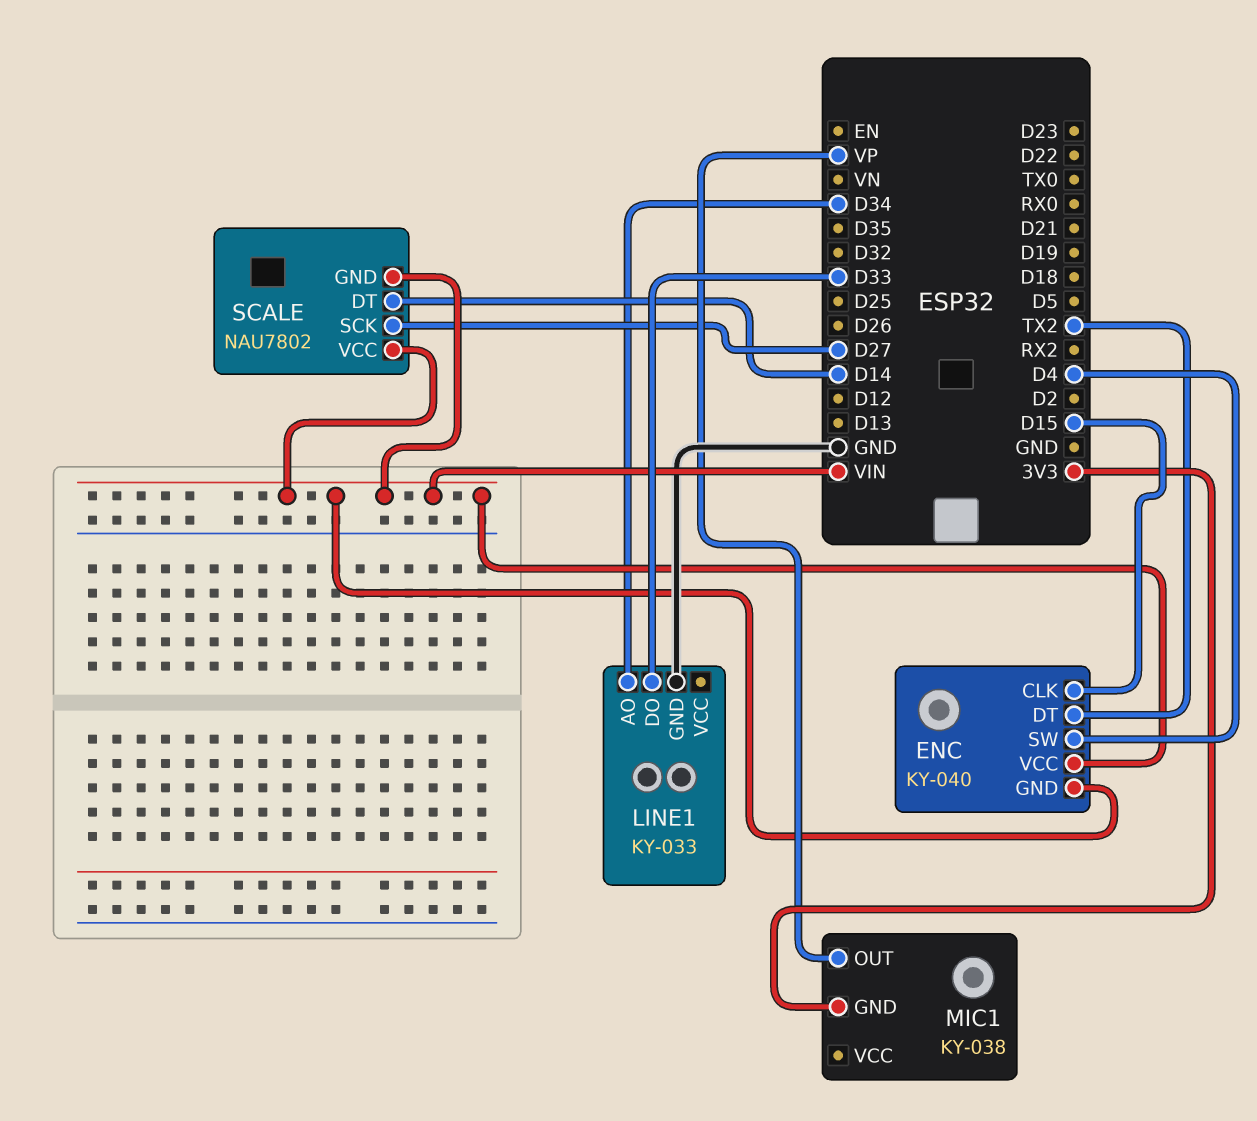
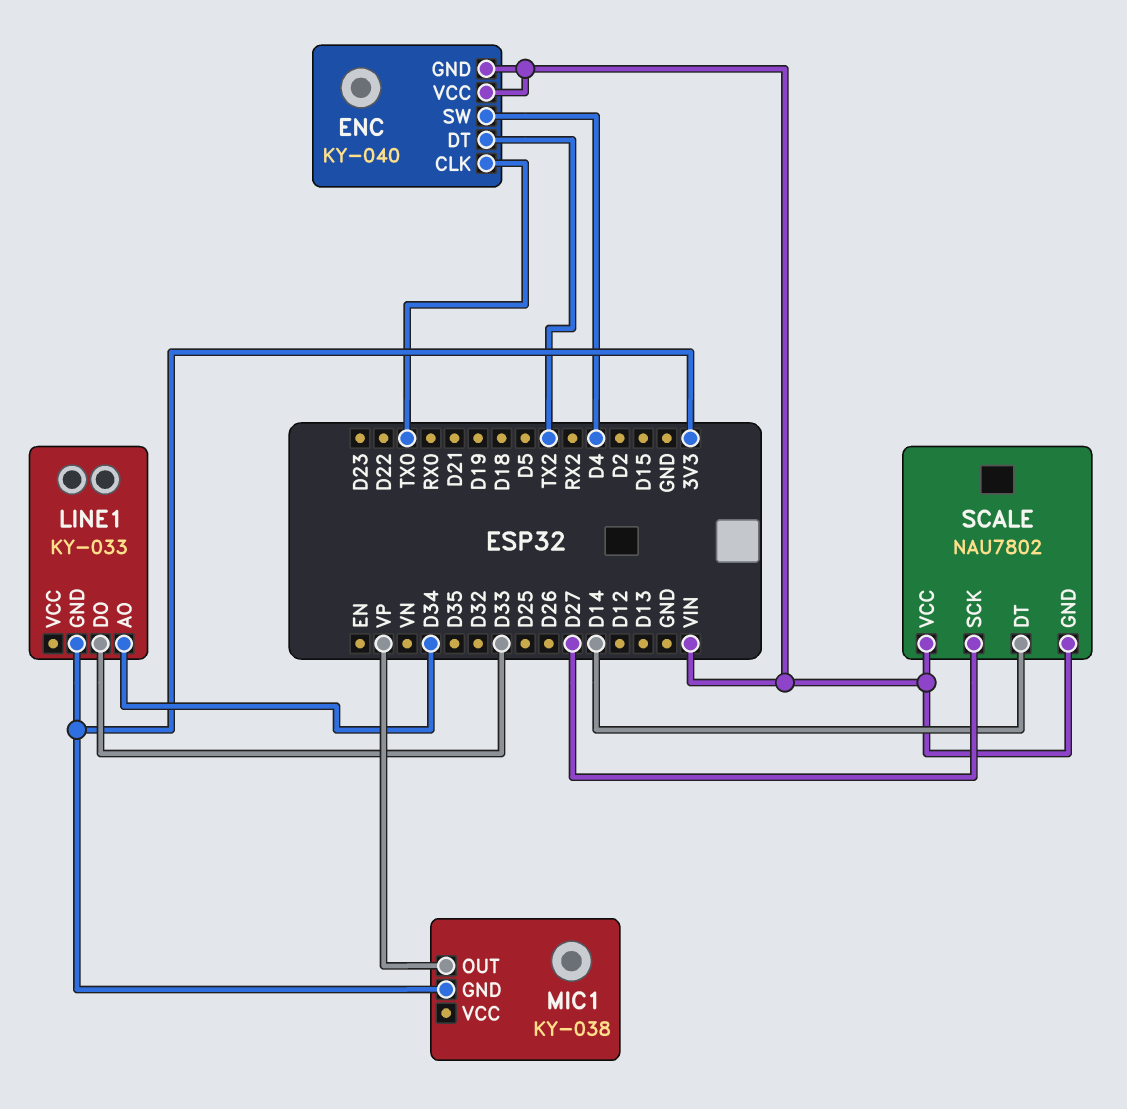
ENC pin CLK: D15 -> TX0
LINE1 pin GND: GND -> 3V3

